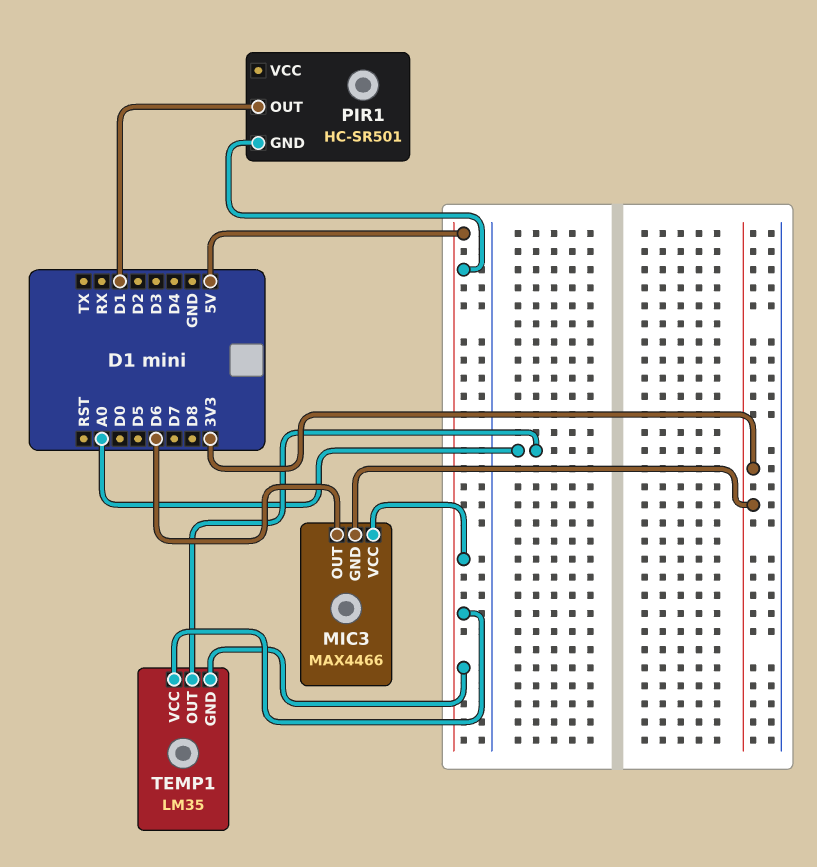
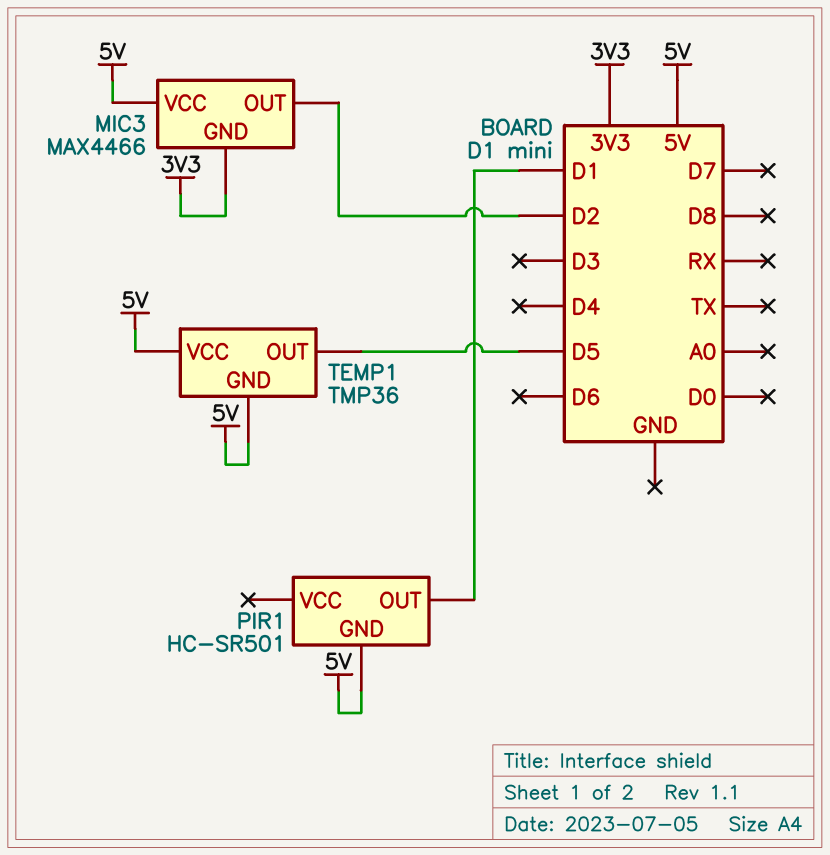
MIC3 pin OUT: D6 -> D2
TEMP1: LM35 -> TMP36
TEMP1 pin OUT: A0 -> D5

